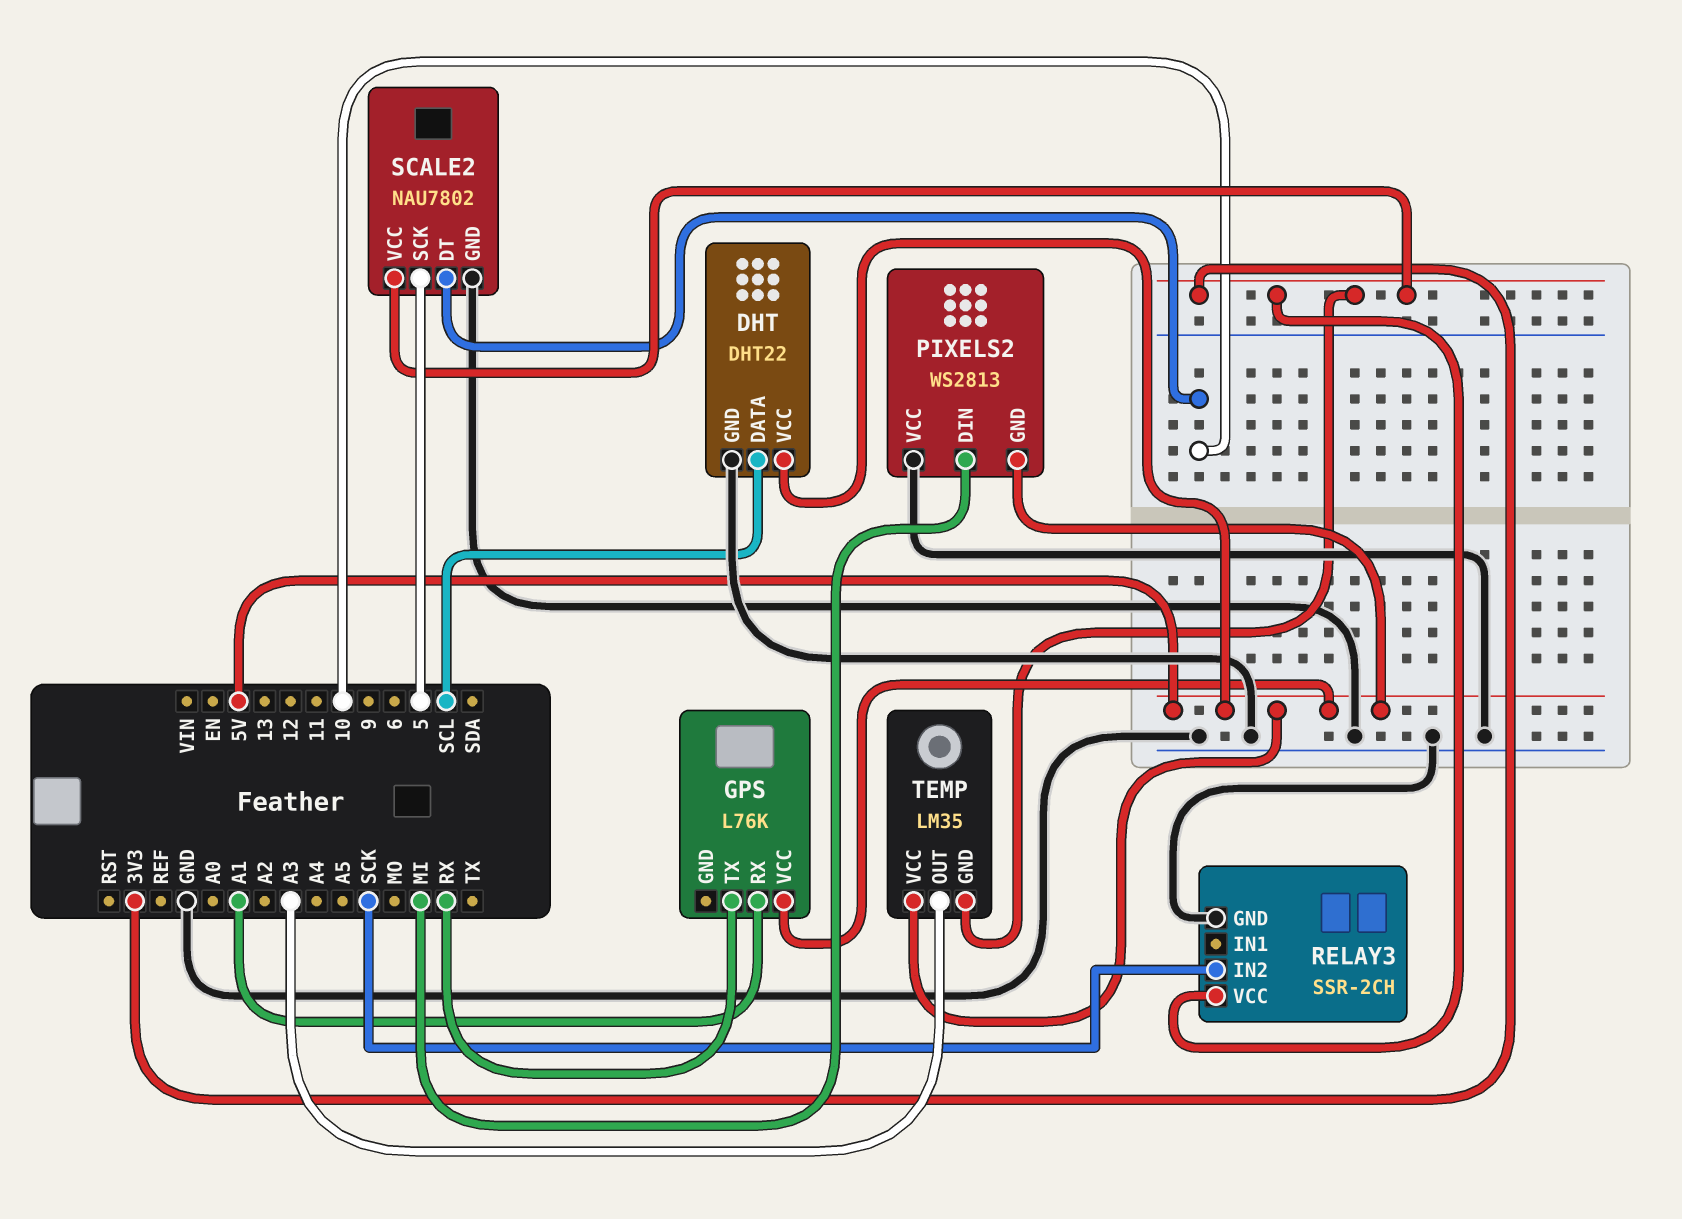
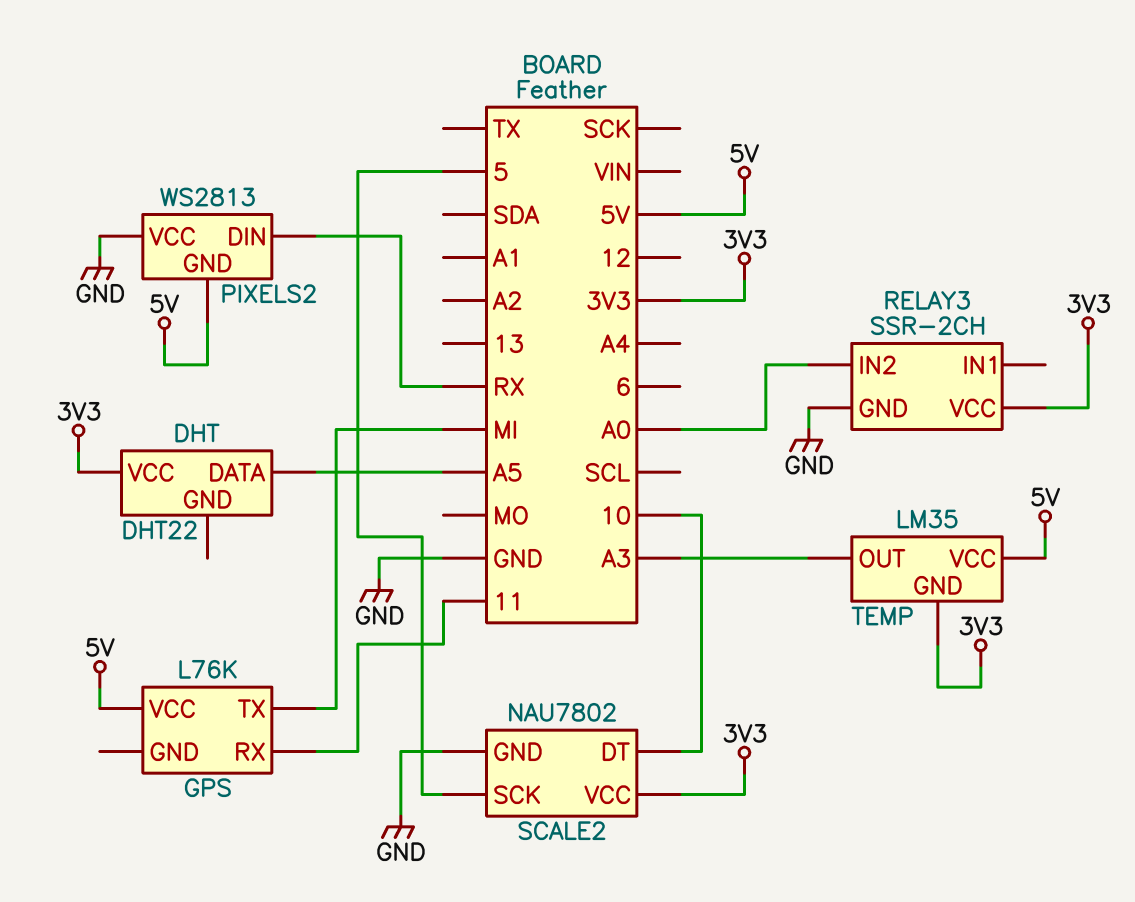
DHT pin DATA: SCL -> A5
DHT pin GND: GND -> none
DHT pin VCC: 5V -> 3V3
GPS pin RX: A1 -> 11
GPS pin TX: RX -> MI
PIXELS2 pin DIN: MI -> RX
RELAY3 pin IN2: SCK -> A0

